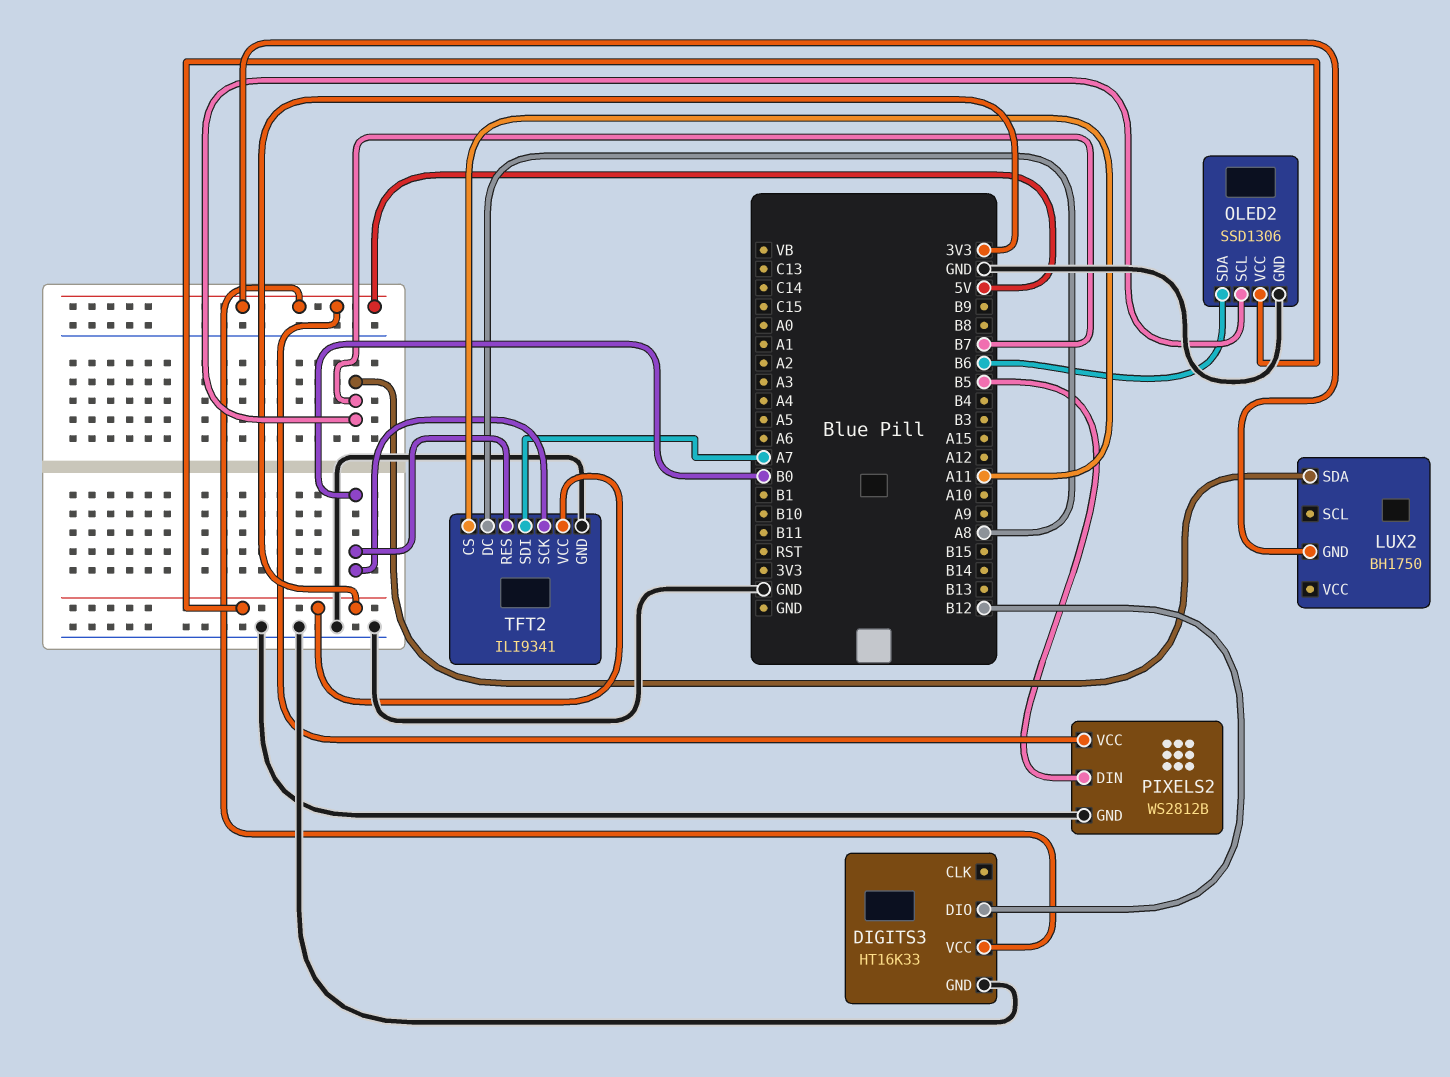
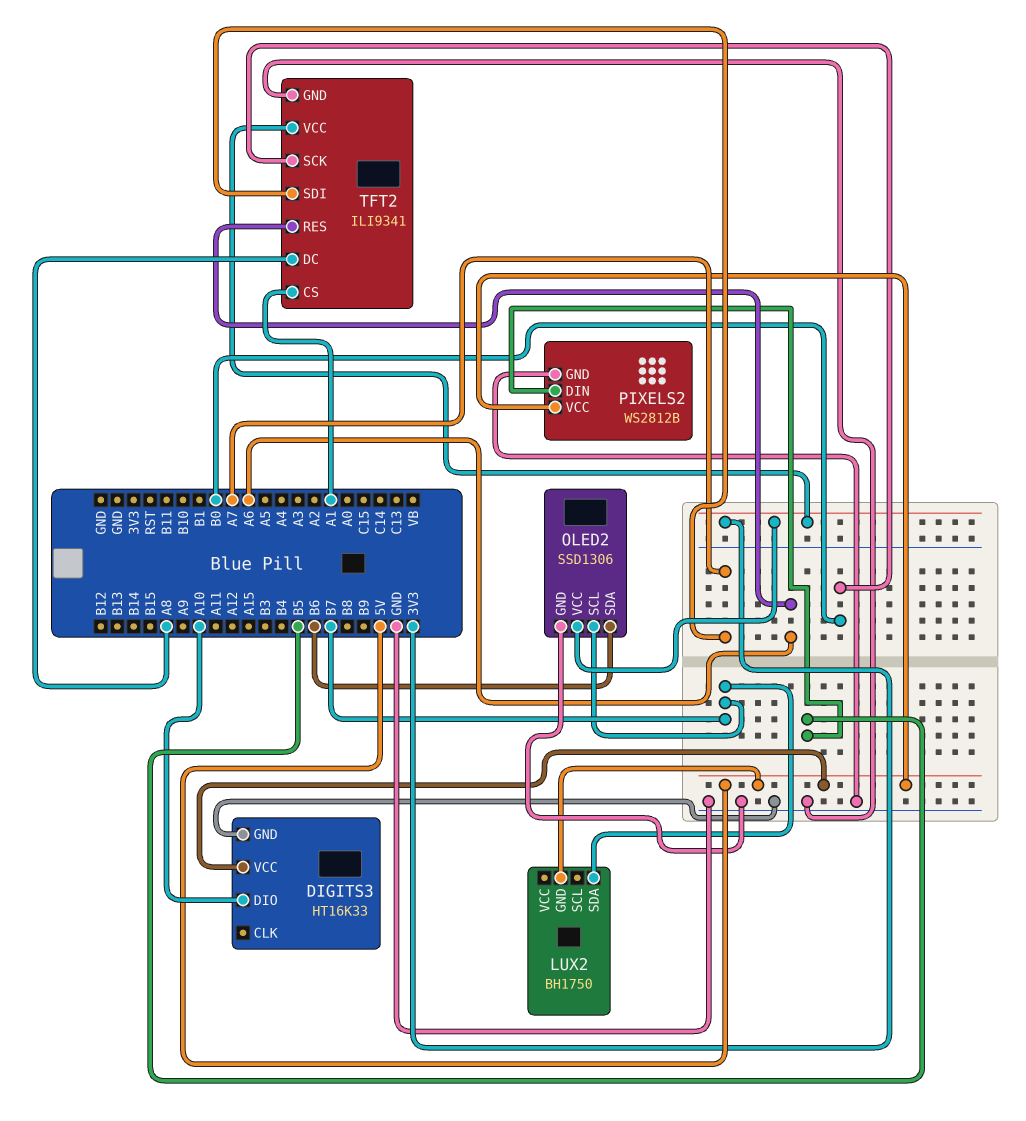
DIGITS3 pin DIO: B12 -> A10
TFT2 pin CS: A11 -> A1
TFT2 pin RES: B0 -> A6

